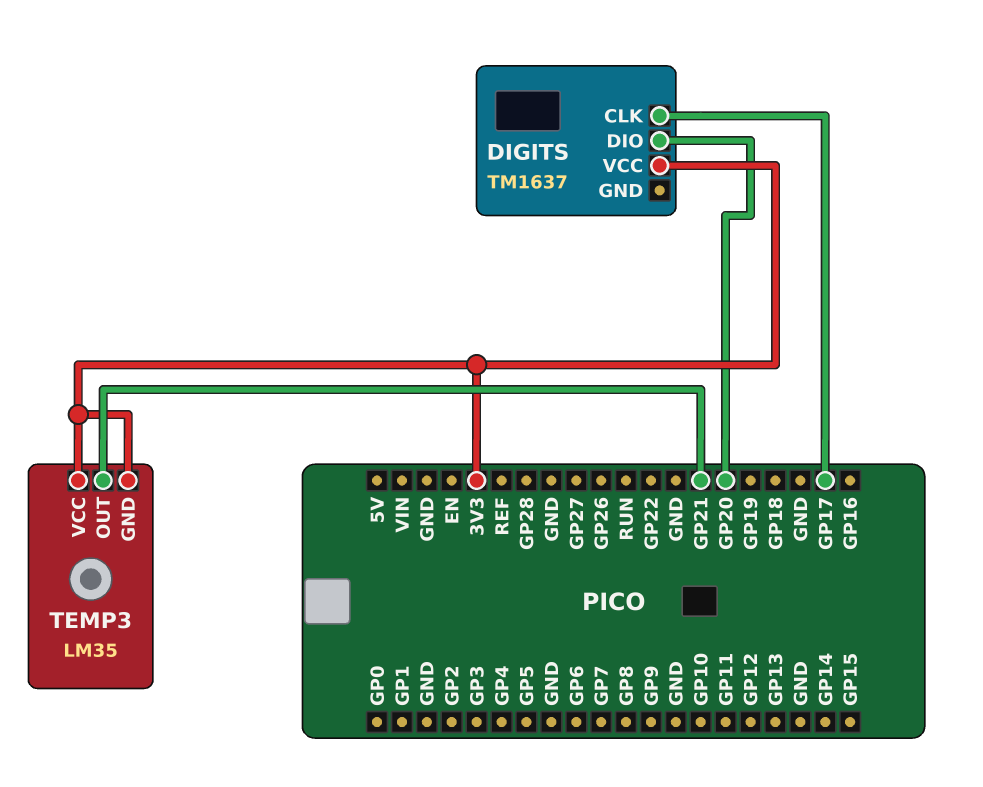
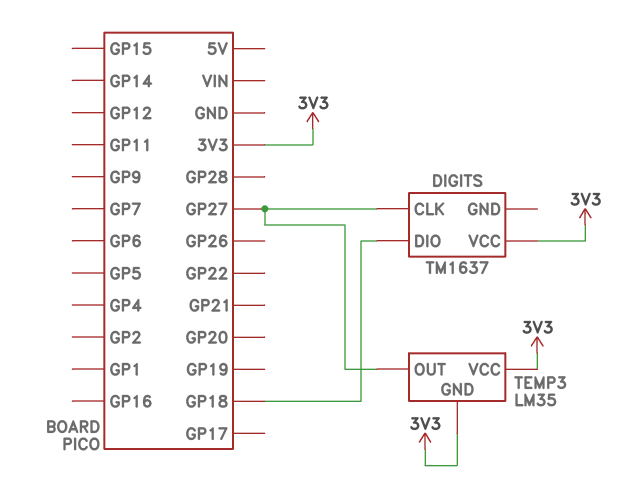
DIGITS pin CLK: GP17 -> GP27
DIGITS pin DIO: GP20 -> GP18
TEMP3 pin OUT: GP21 -> GP27

